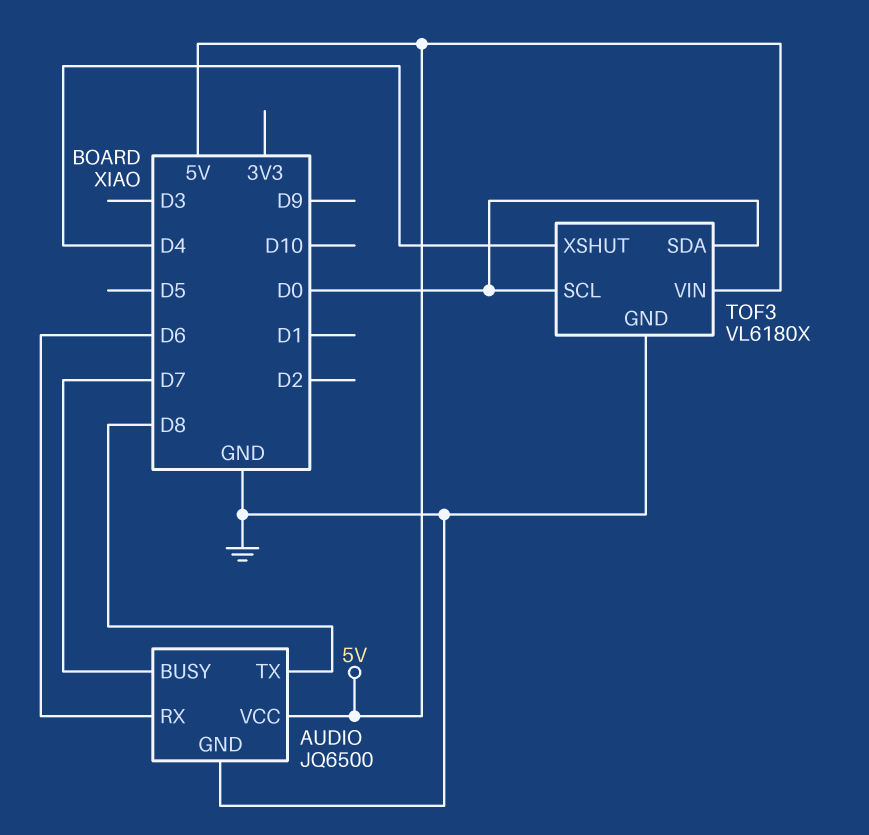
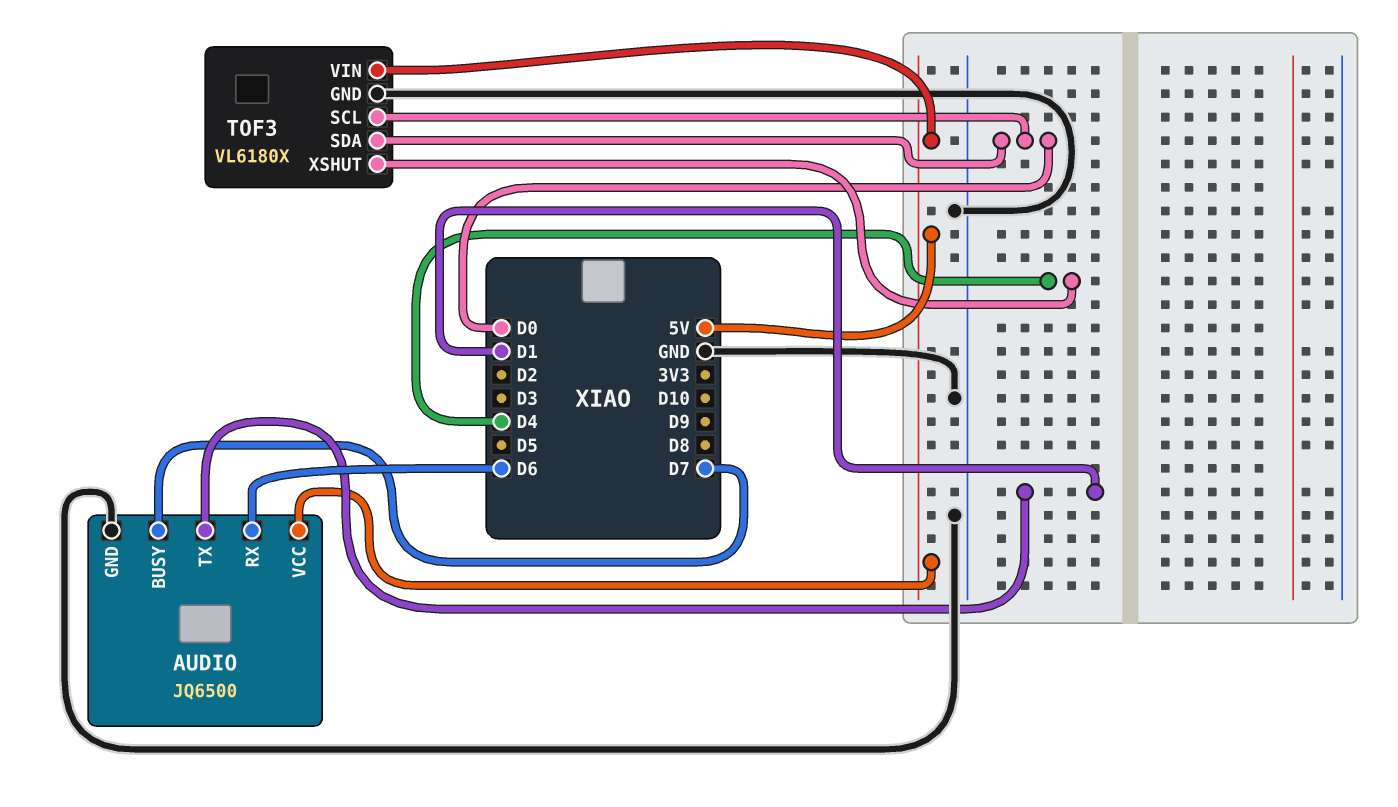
AUDIO pin TX: D8 -> D1

